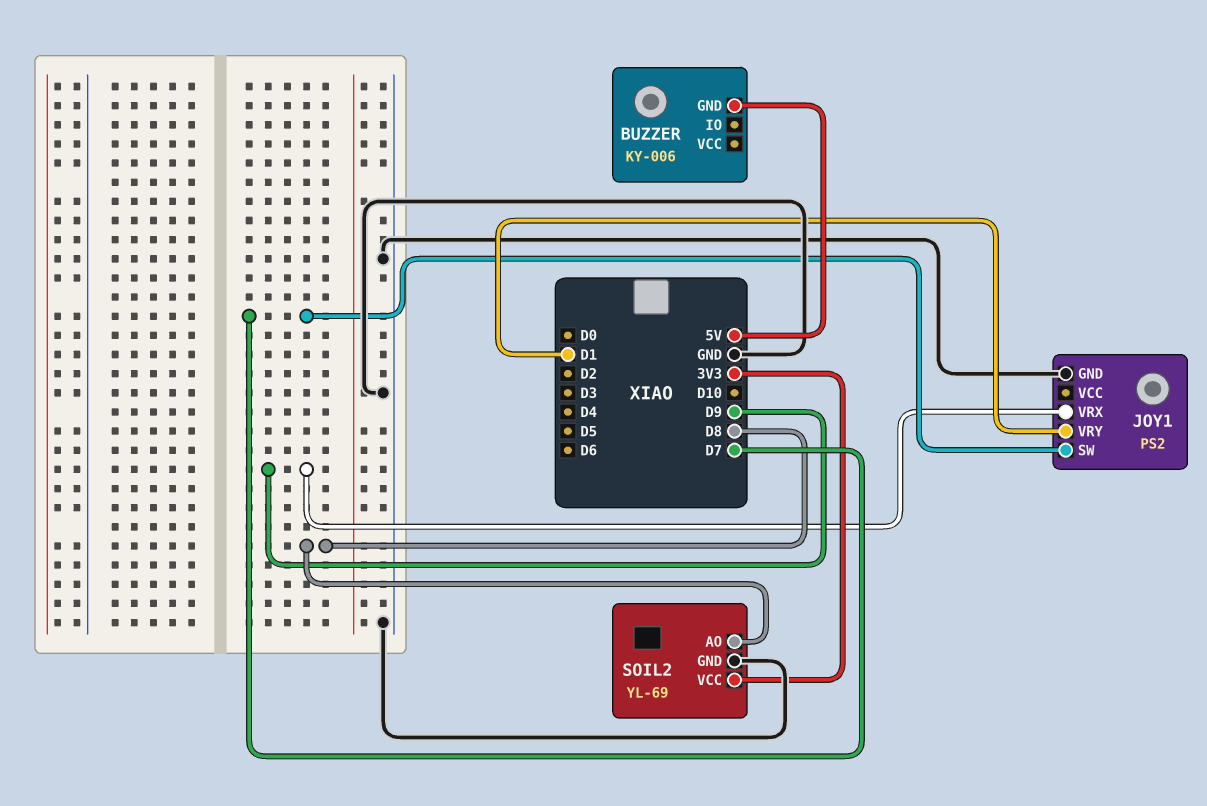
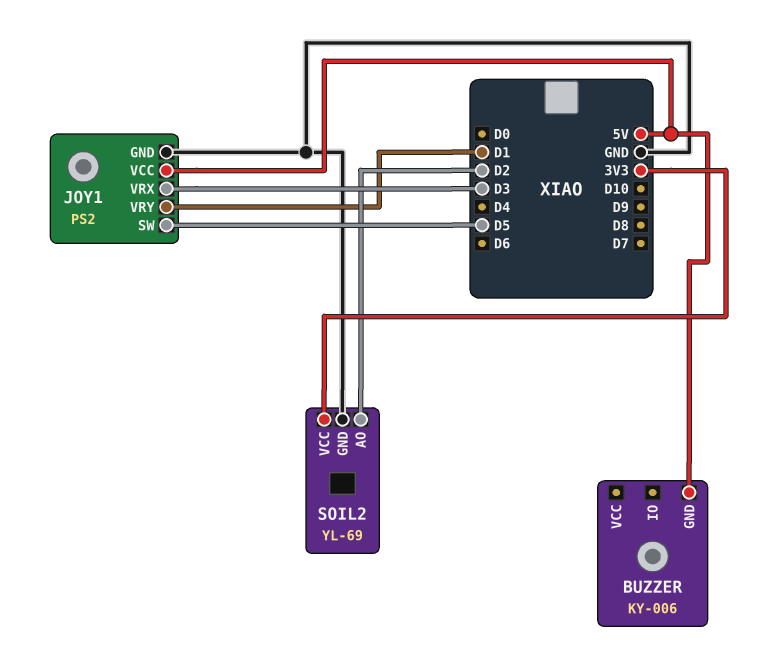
JOY1 pin SW: D7 -> D5
JOY1 pin VCC: none -> 5V
JOY1 pin VRX: D9 -> D3
SOIL2 pin AO: D8 -> D2

